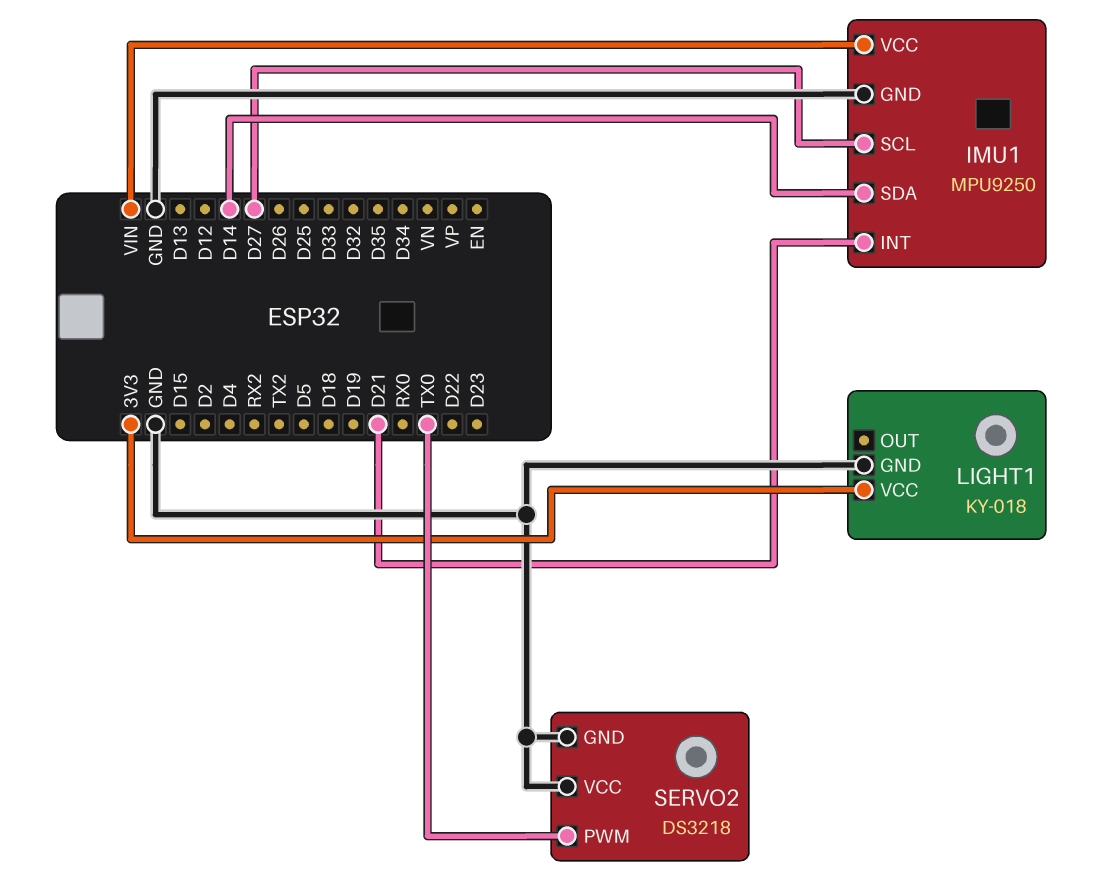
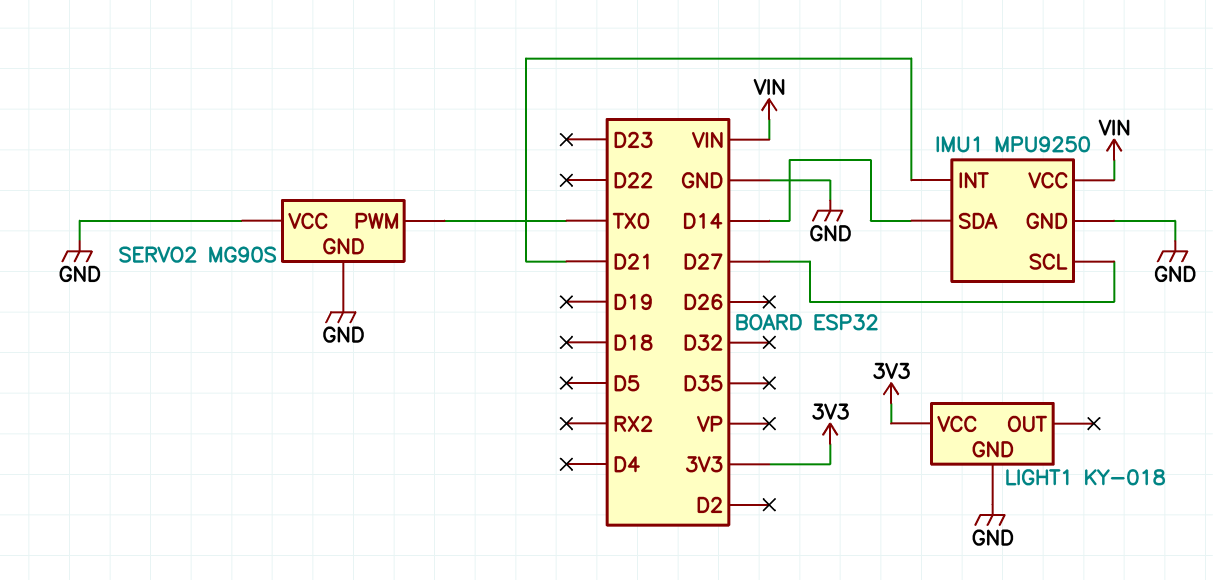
SERVO2: DS3218 -> MG90S

